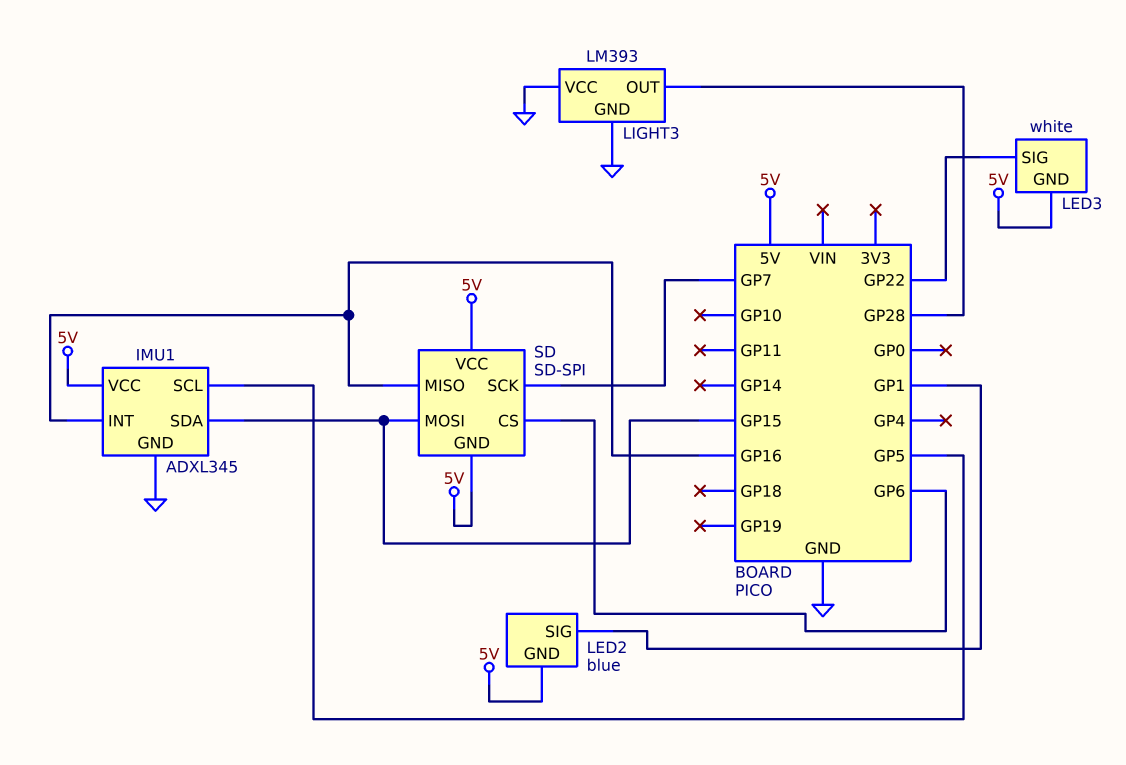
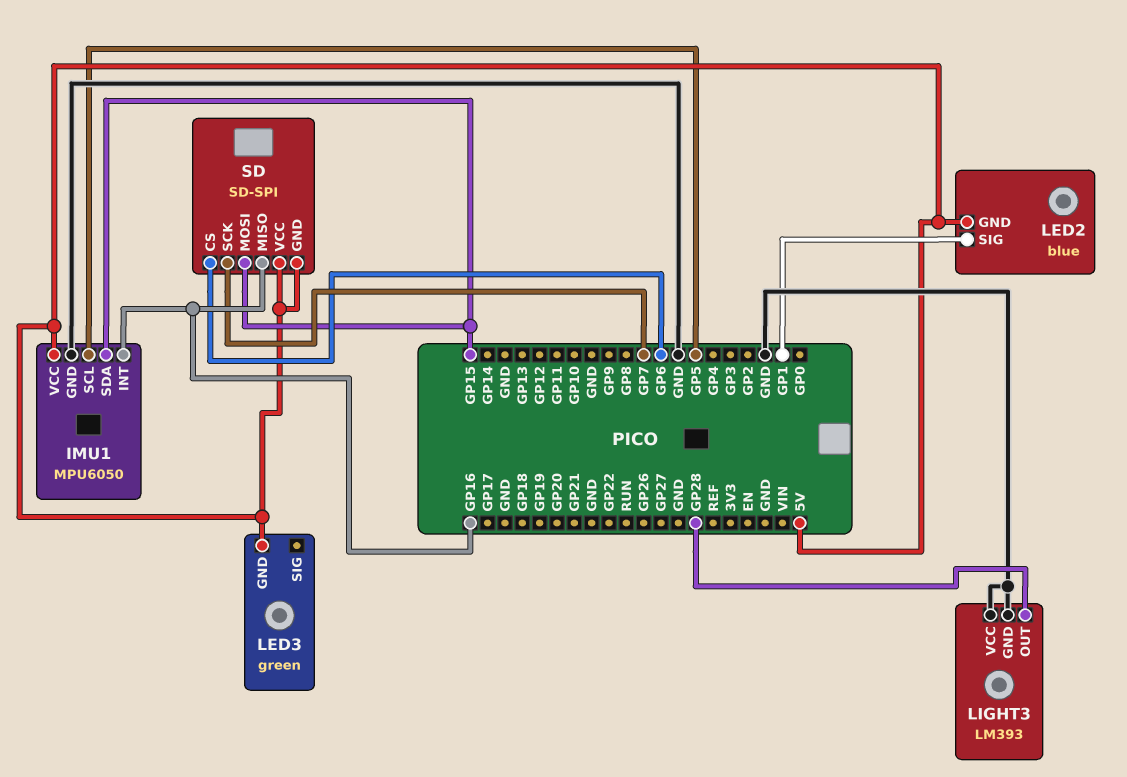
IMU1: ADXL345 -> MPU6050
LED3: white -> green
LED3 pin SIG: GP22 -> none

